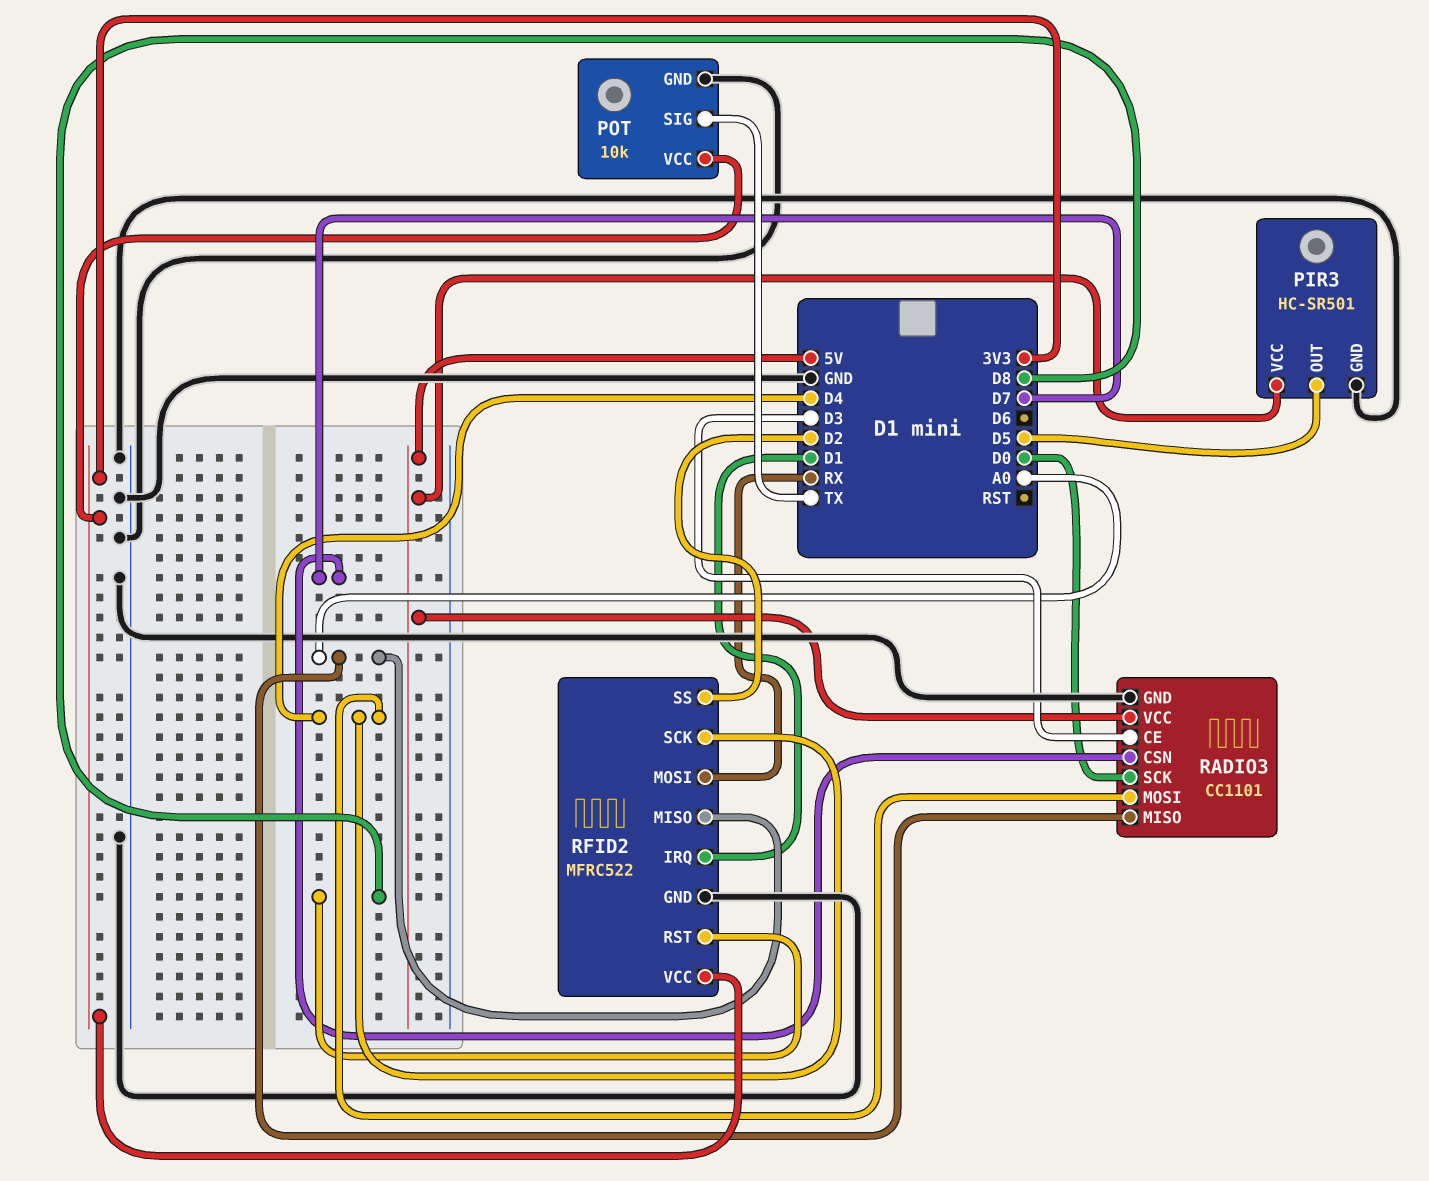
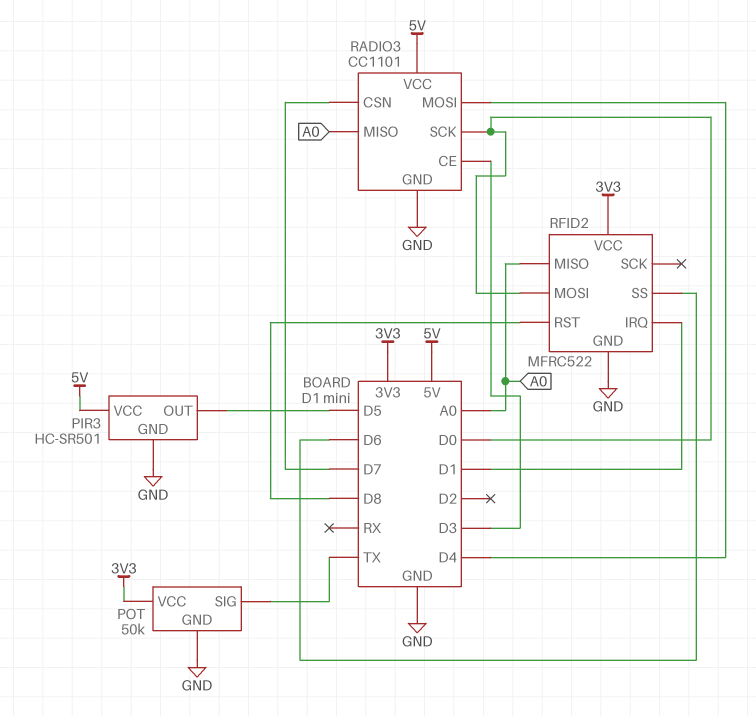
POT: 10k -> 50k
RFID2 pin MOSI: RX -> D0
RFID2 pin SCK: D4 -> none
RFID2 pin SS: D2 -> D6

